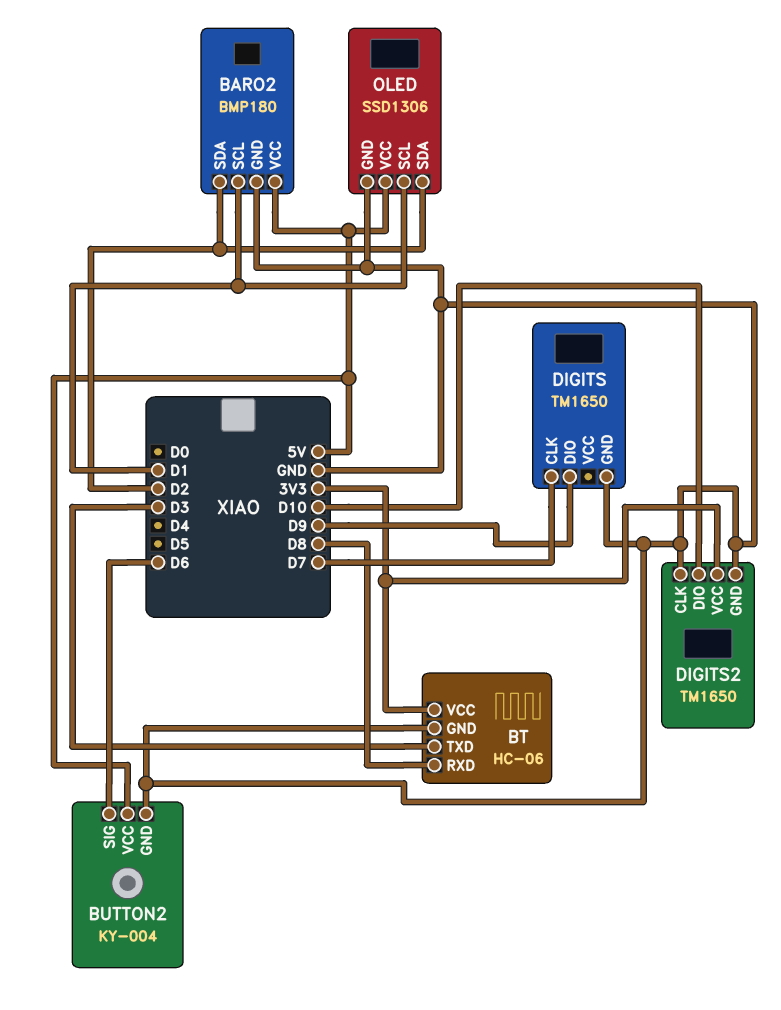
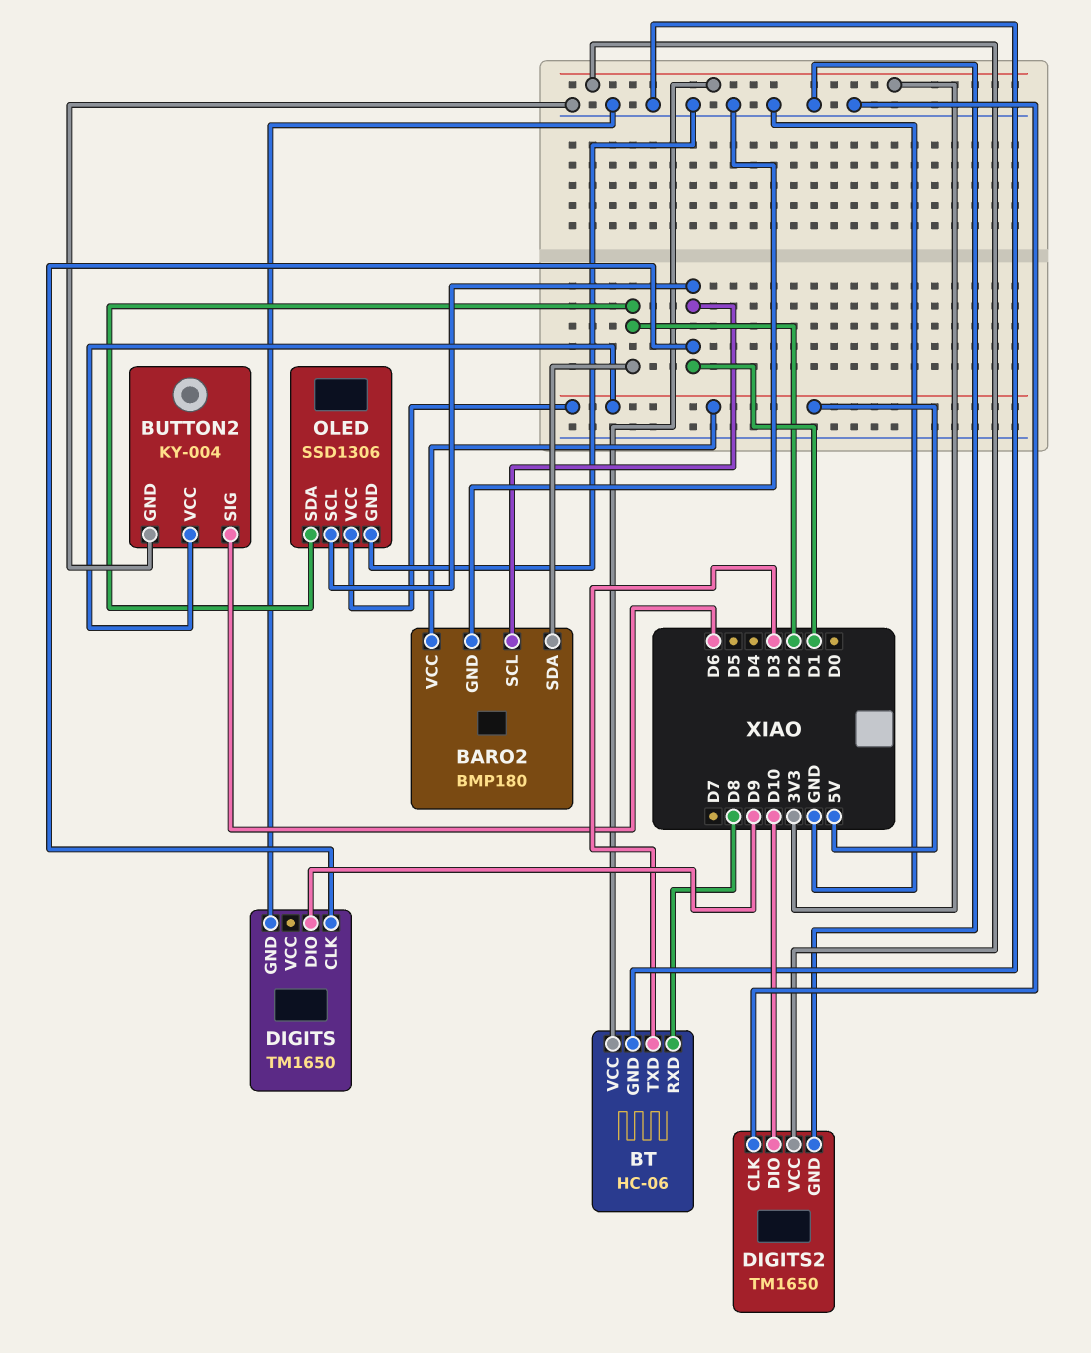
DIGITS pin CLK: D7 -> D1

